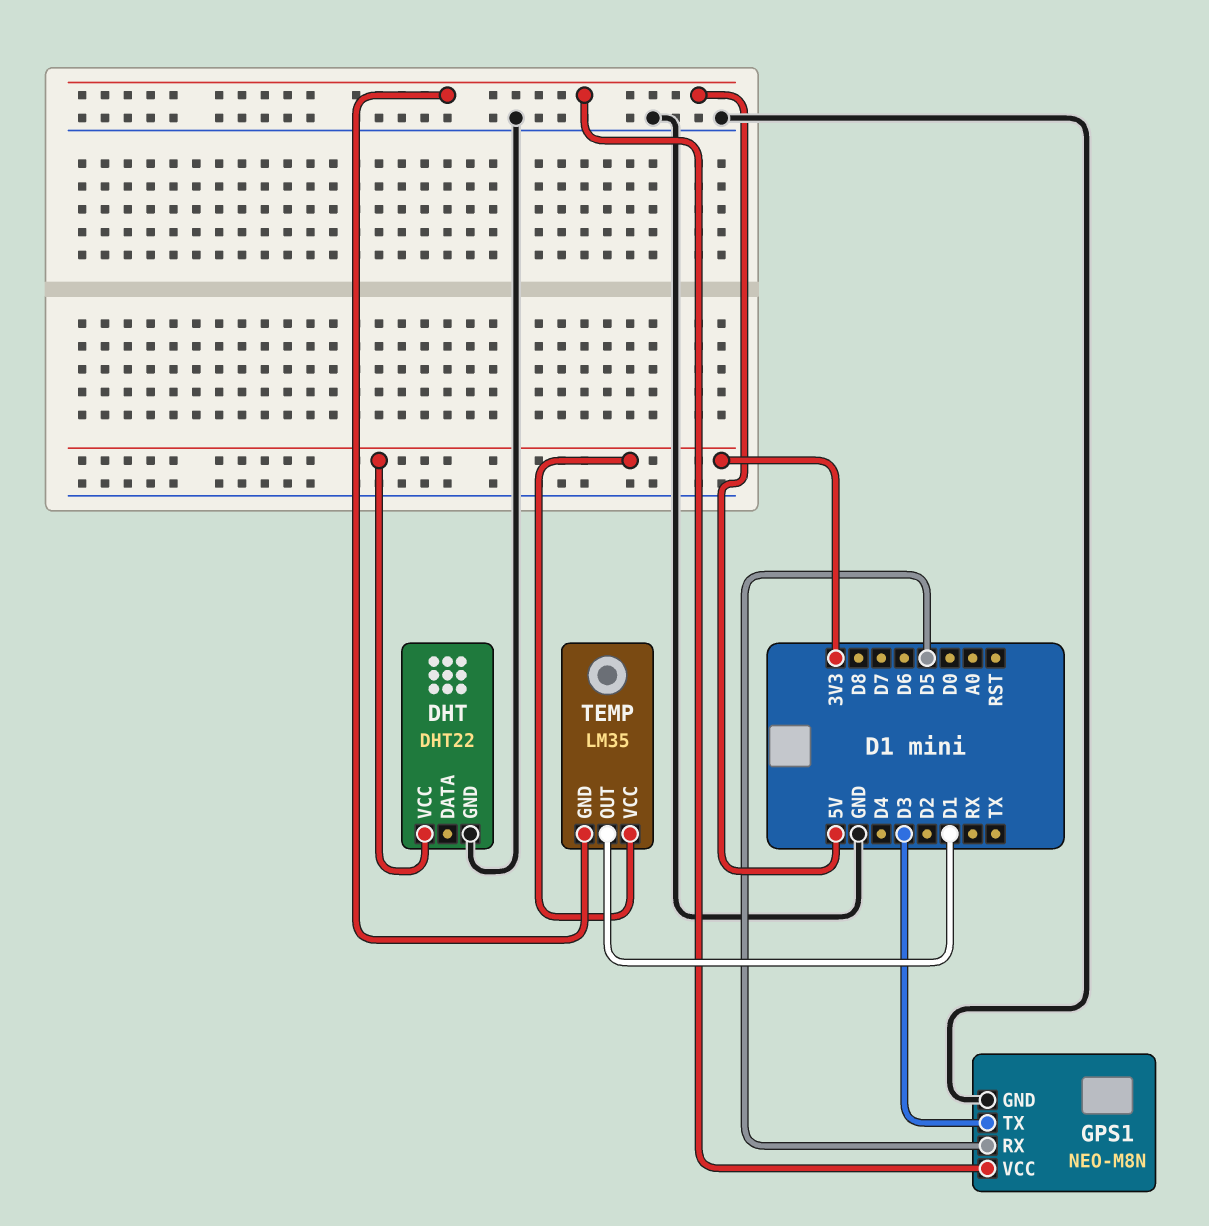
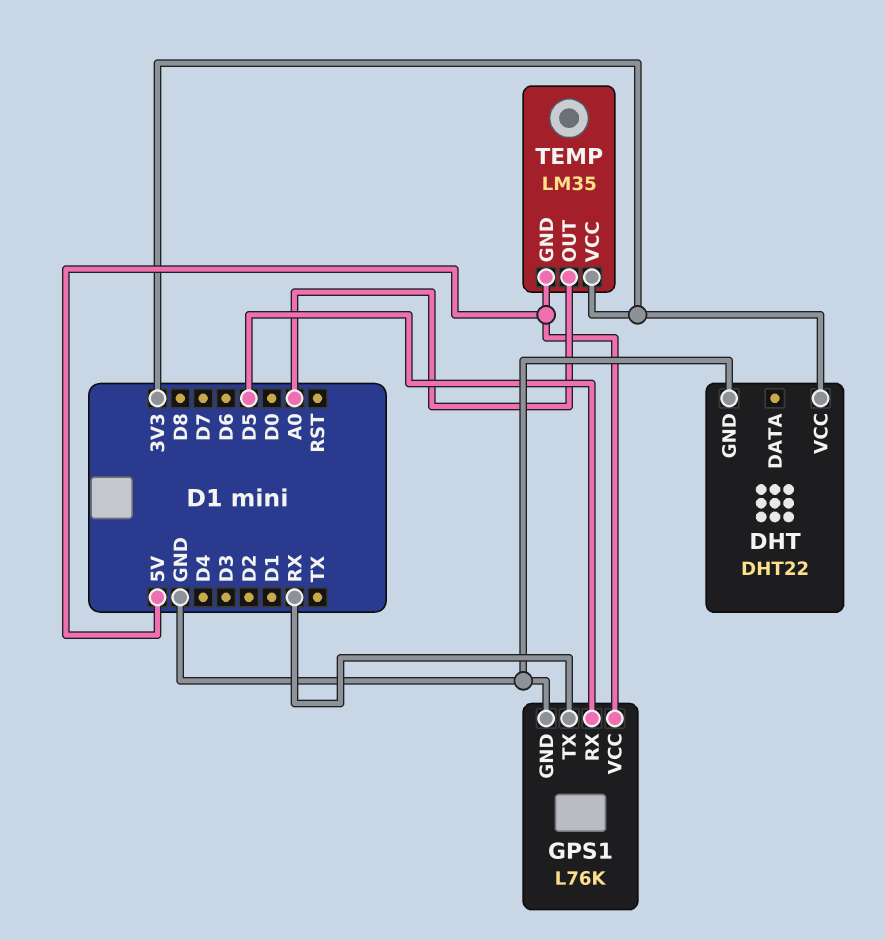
GPS1: NEO-M8N -> L76K
GPS1 pin TX: D3 -> RX
TEMP pin OUT: D1 -> A0

